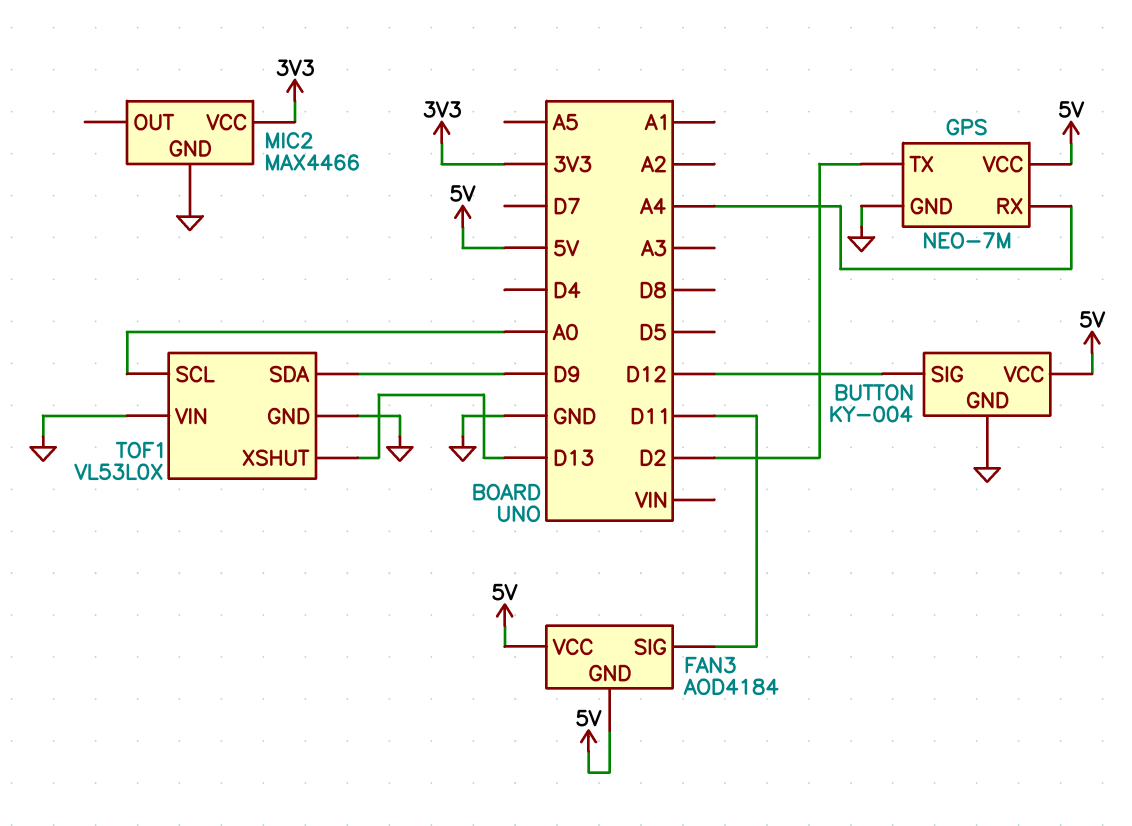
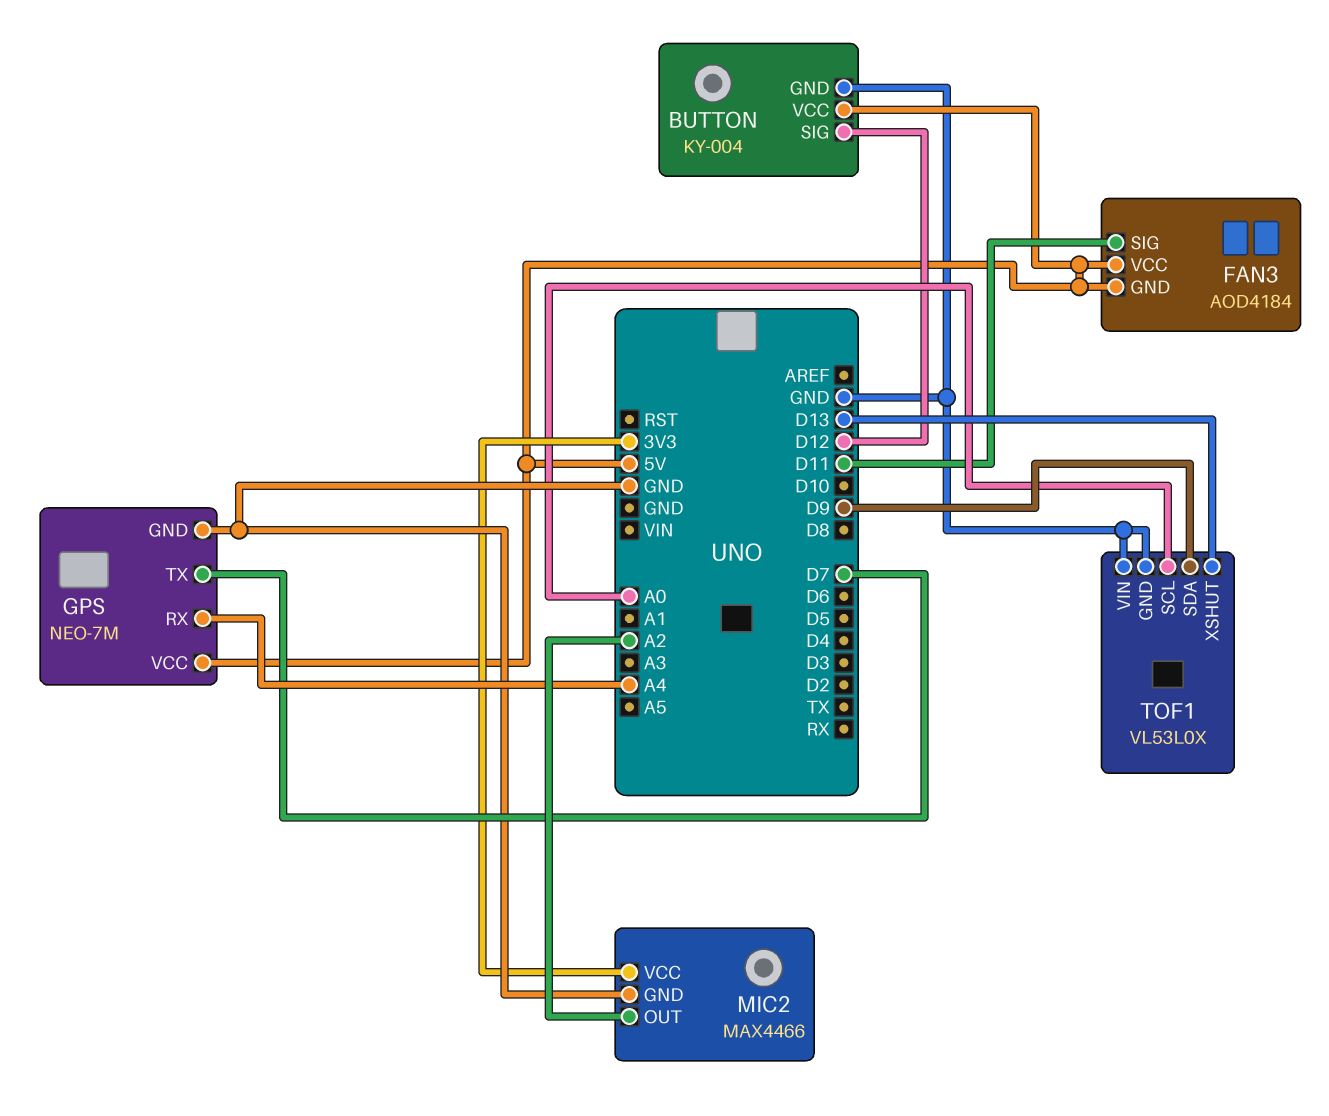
GPS pin TX: D2 -> D7
MIC2 pin OUT: none -> A2

